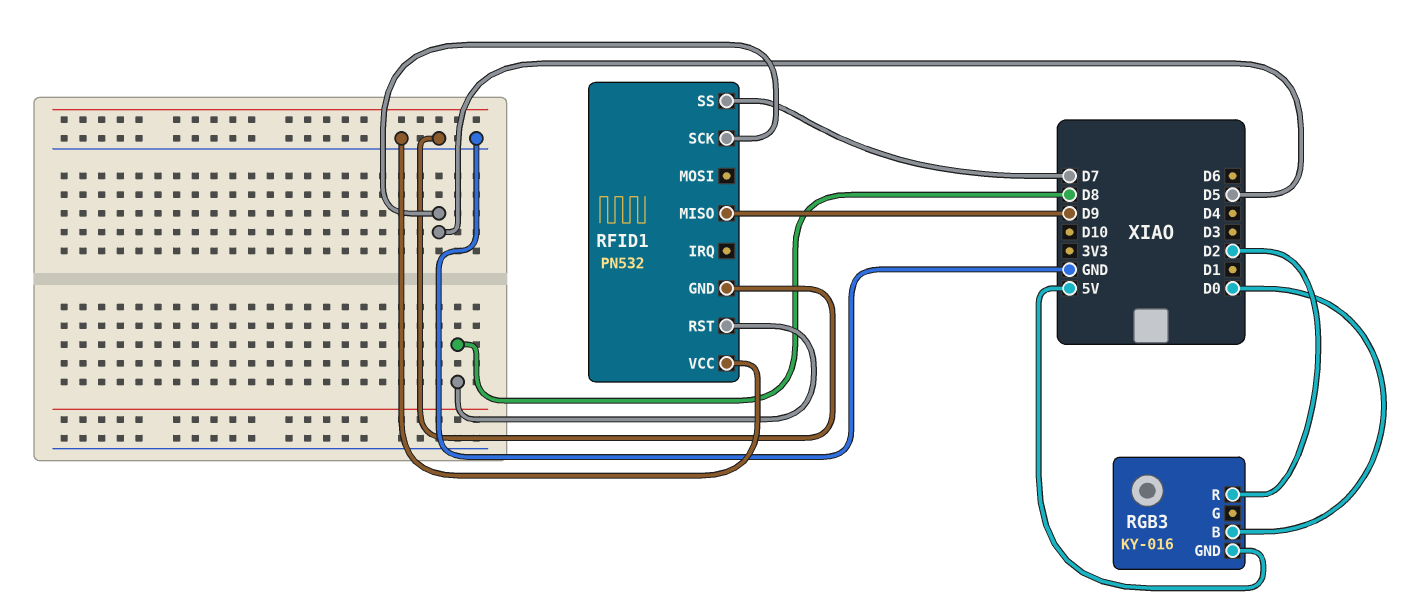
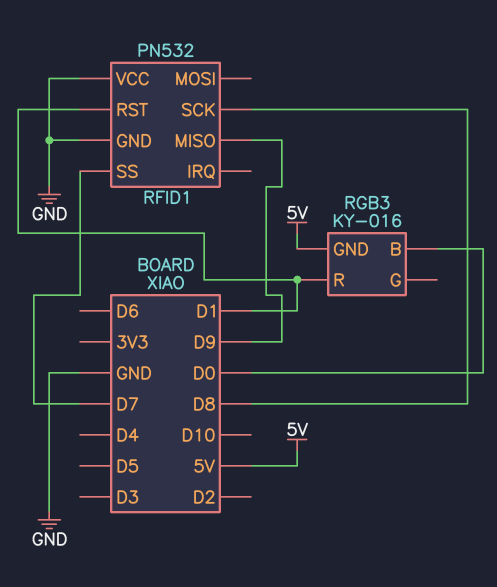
RFID1 pin RST: D8 -> D1
RFID1 pin SCK: D5 -> D8
RGB3 pin R: D2 -> D1

